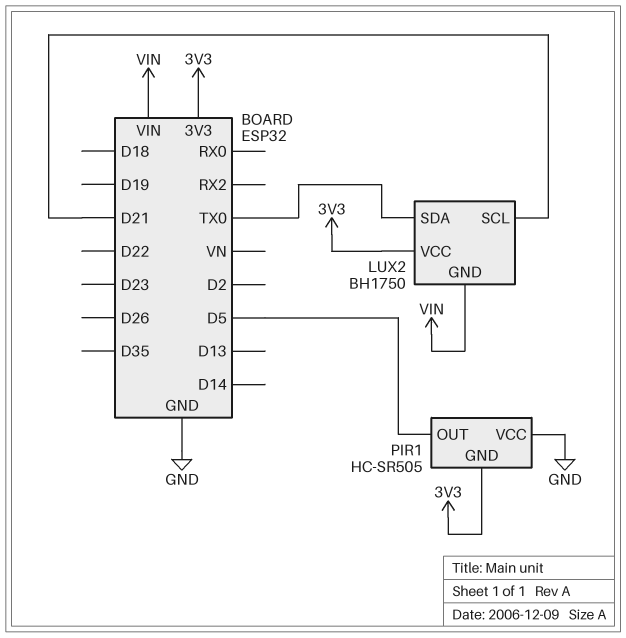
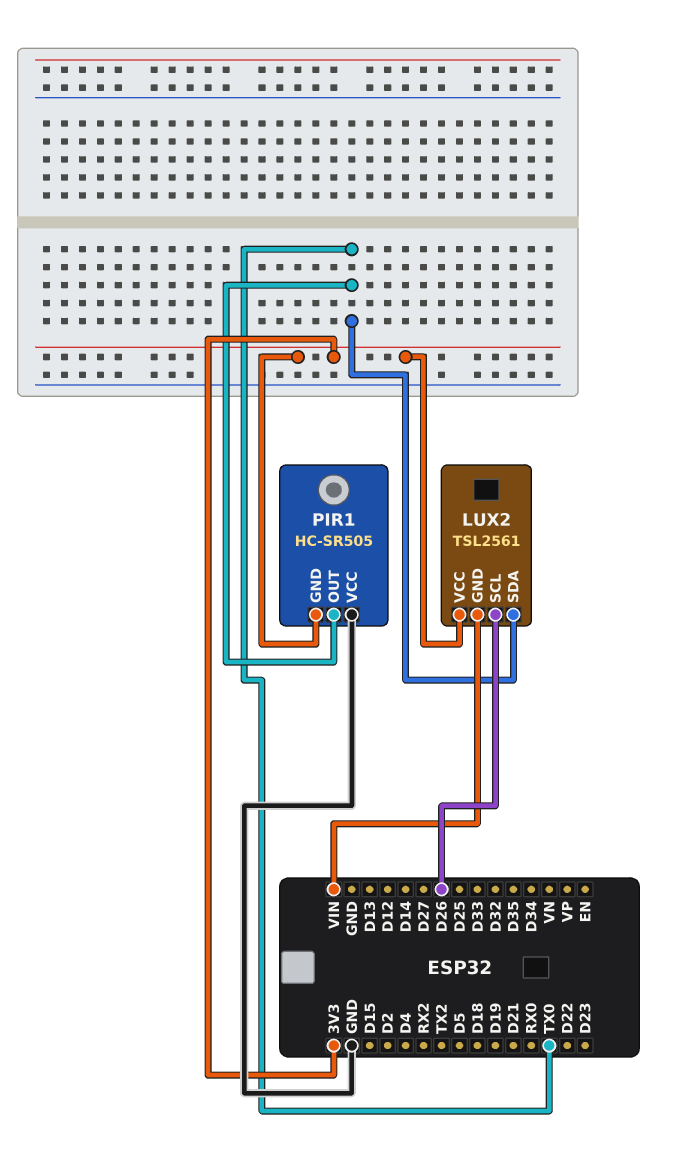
LUX2: BH1750 -> TSL2561
LUX2 pin SCL: D21 -> D26
PIR1 pin OUT: D5 -> TX0

